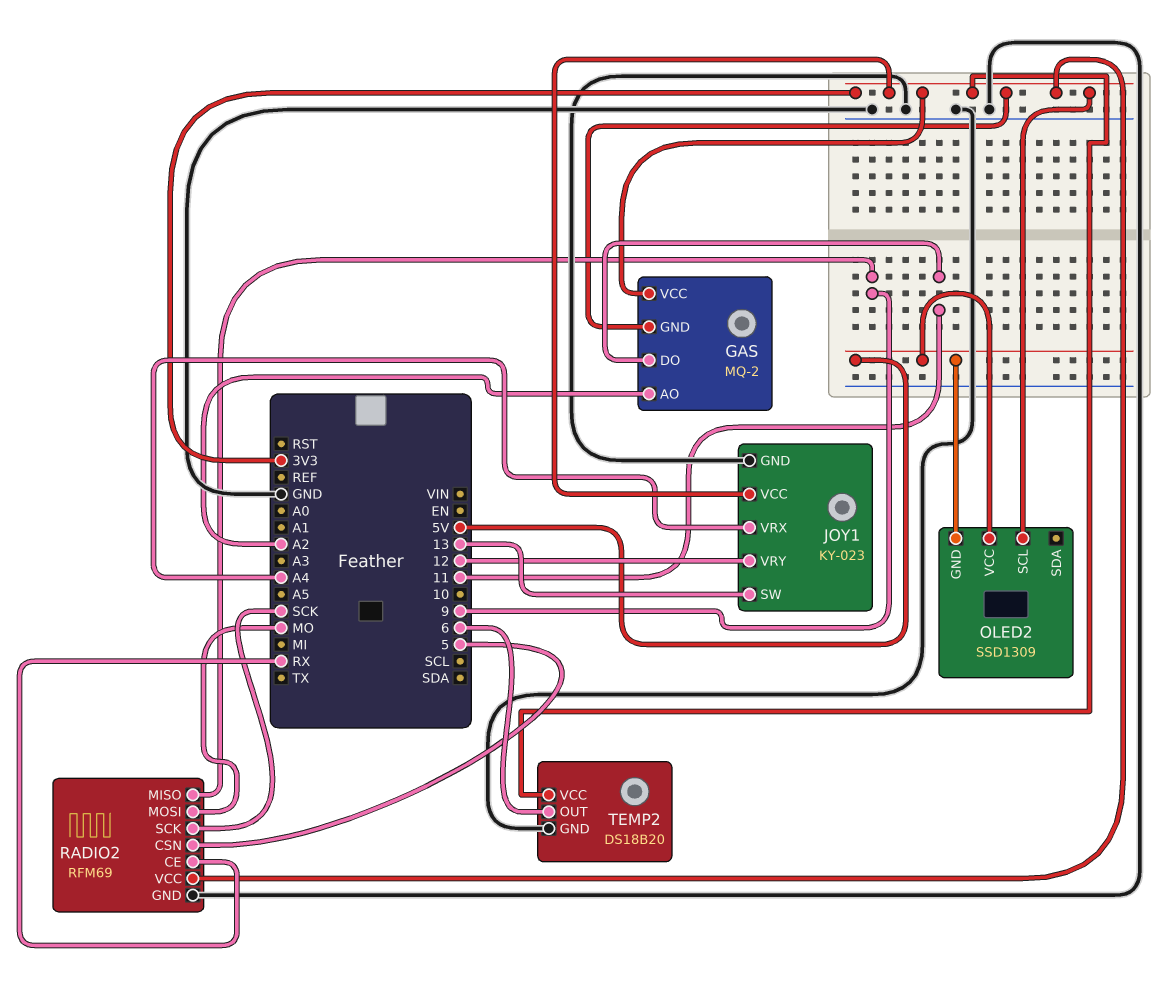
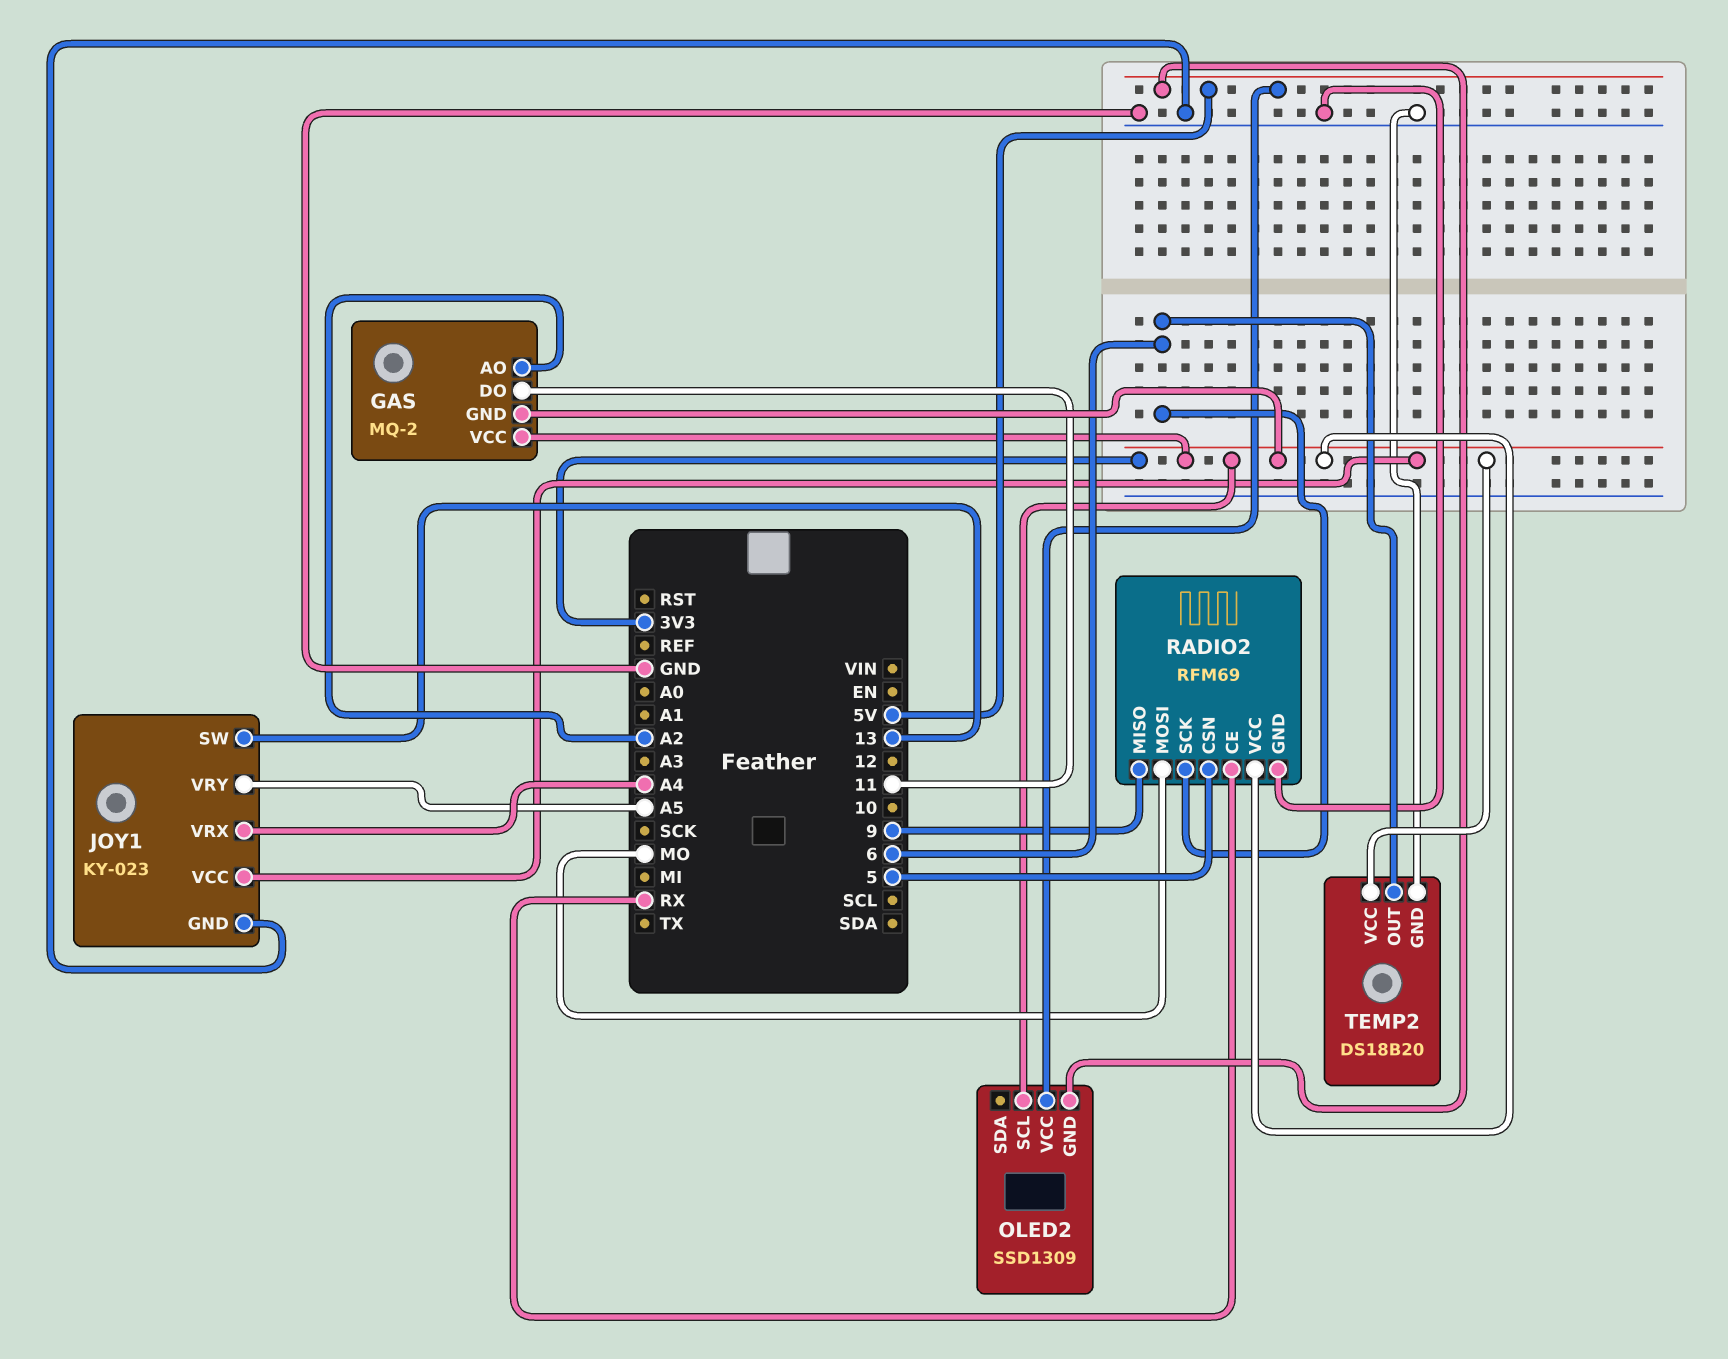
JOY1 pin VRY: 12 -> A5
RADIO2 pin SCK: SCK -> 6

